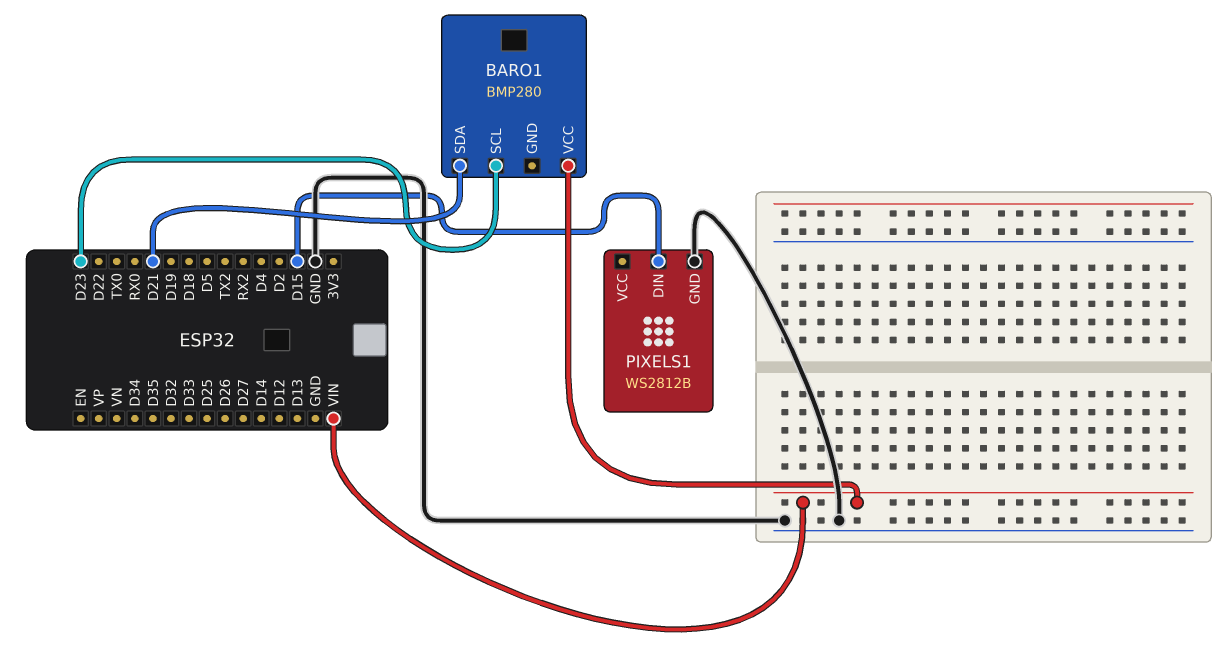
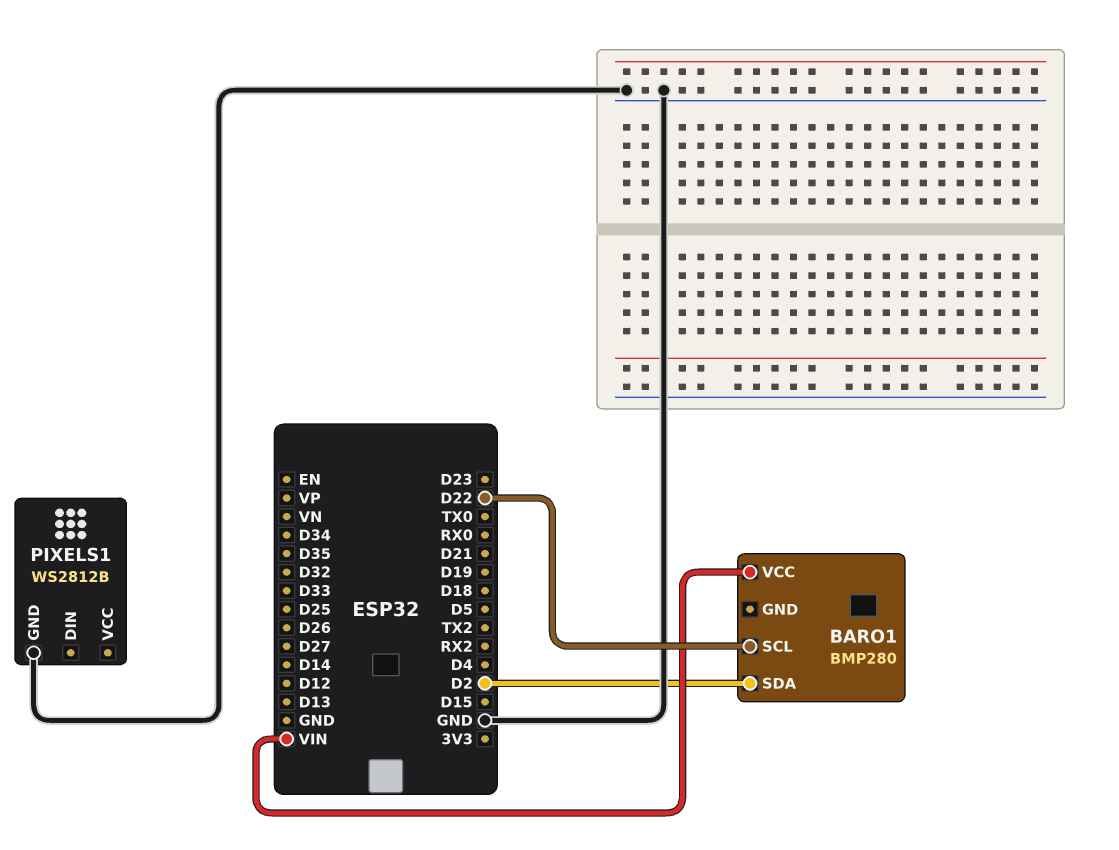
BARO1 pin SCL: D23 -> D22
BARO1 pin SDA: D21 -> D2
PIXELS1 pin DIN: D15 -> none

